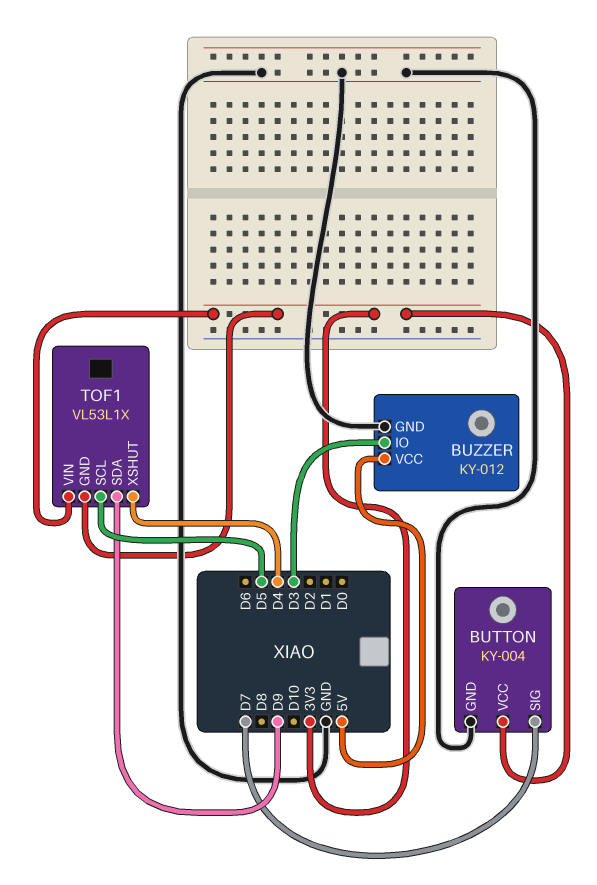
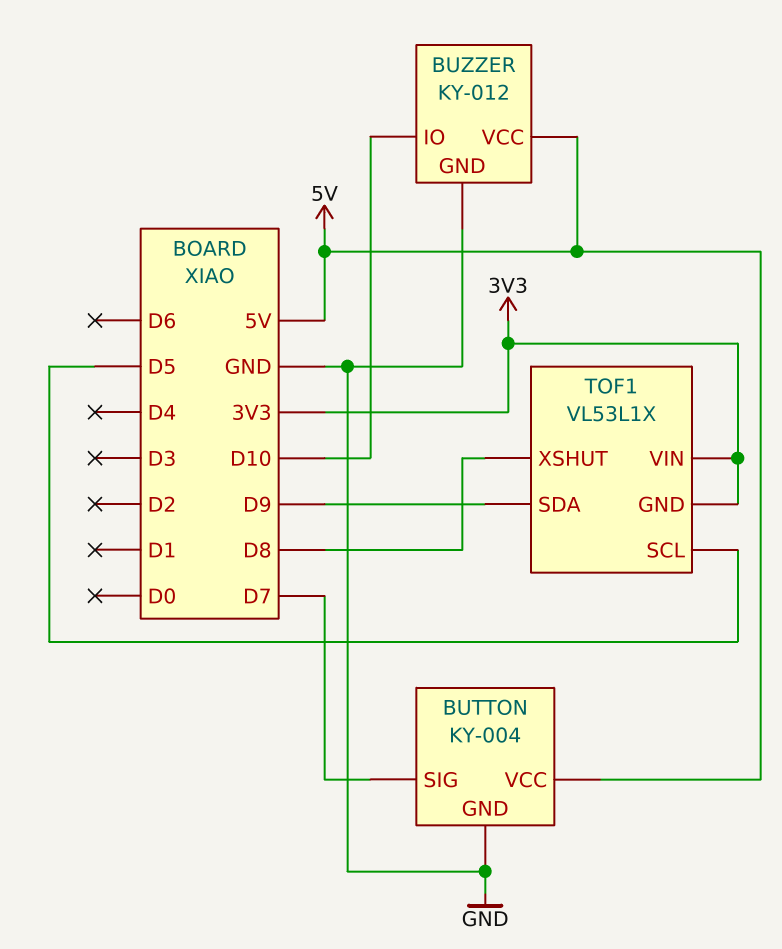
BUTTON pin VCC: 3V3 -> 5V
BUZZER pin IO: D3 -> D10
TOF1 pin XSHUT: D4 -> D8

